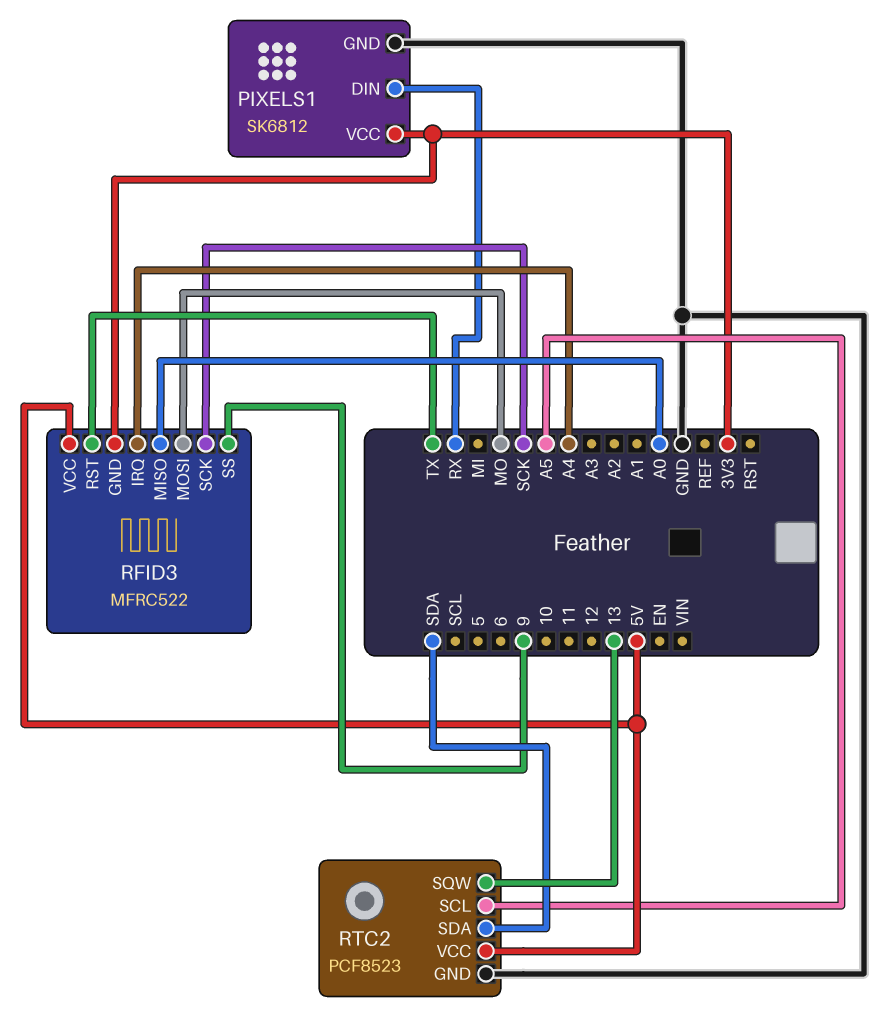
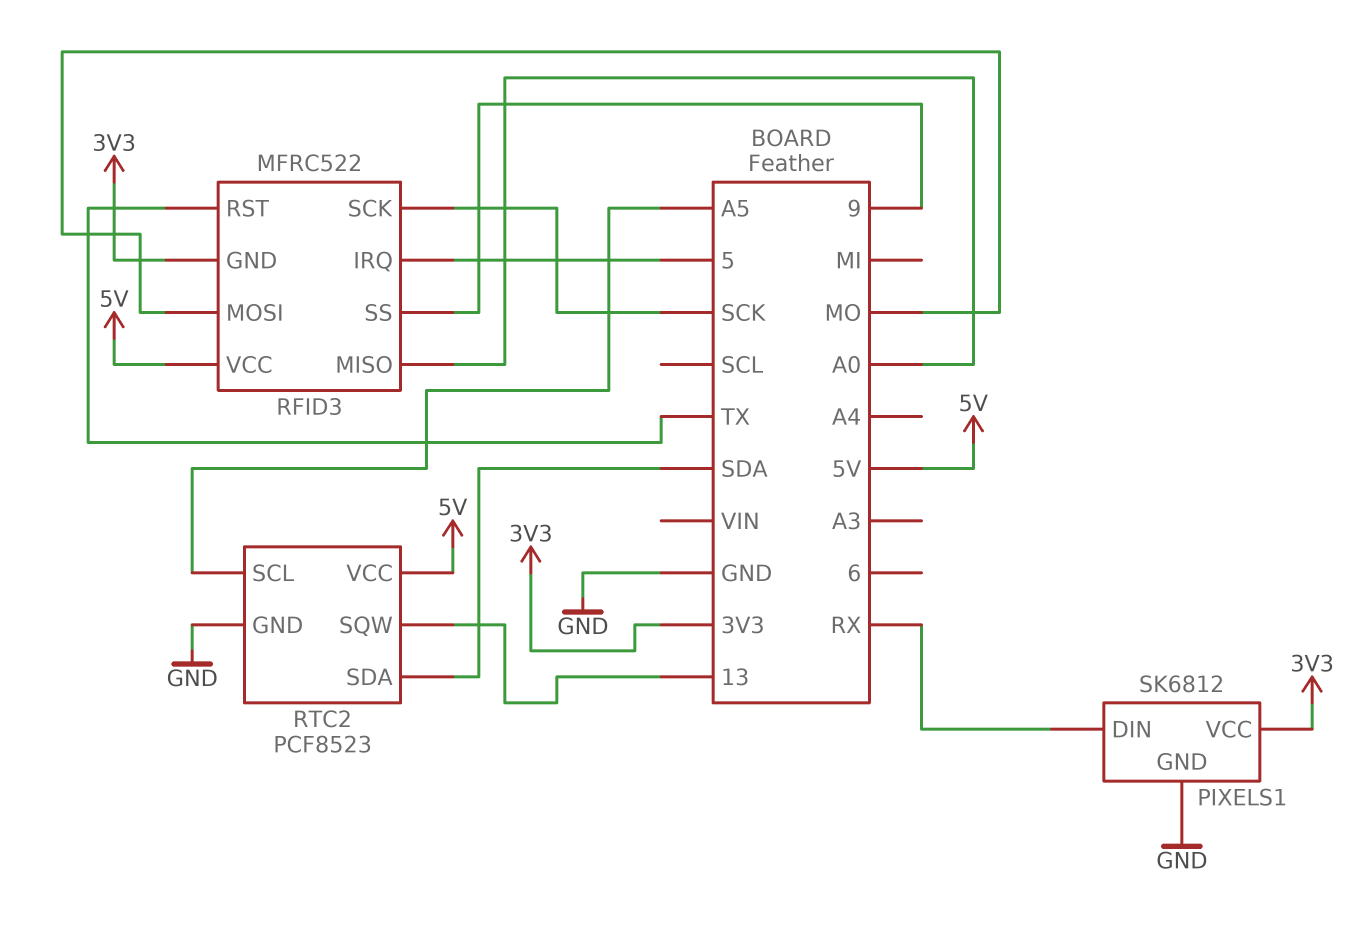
RFID3 pin IRQ: A4 -> 5

